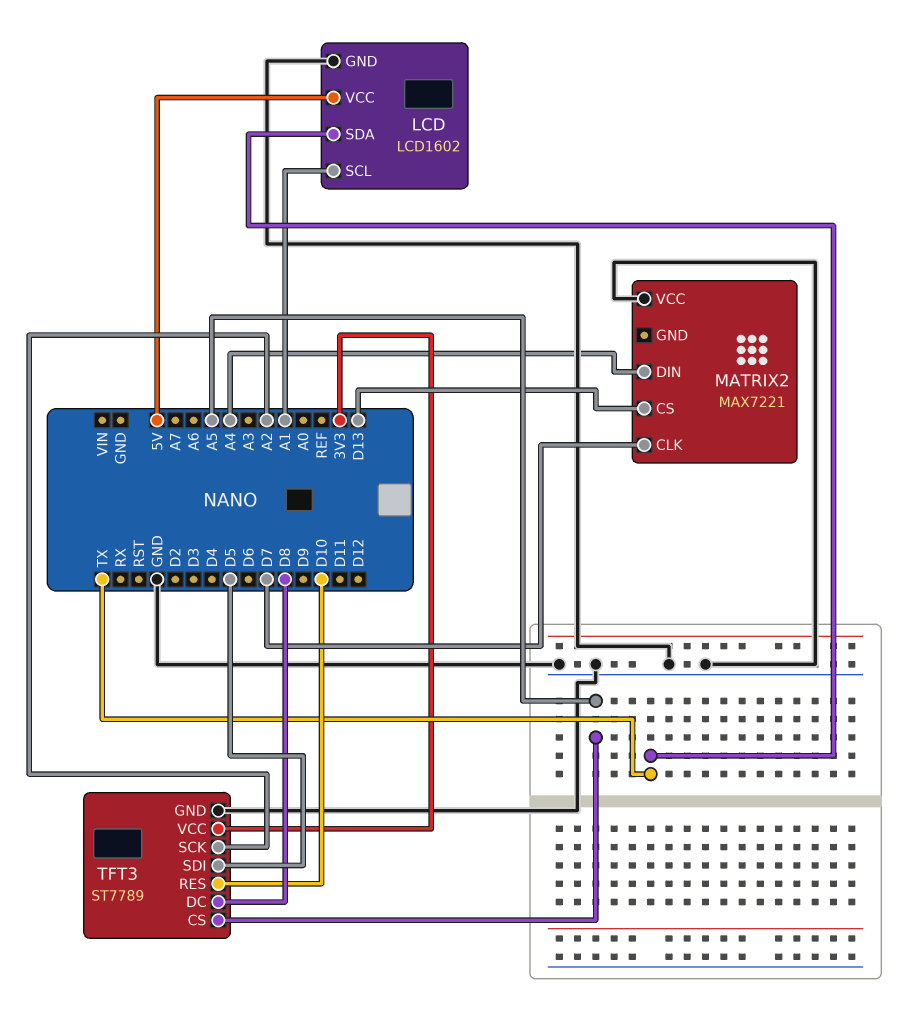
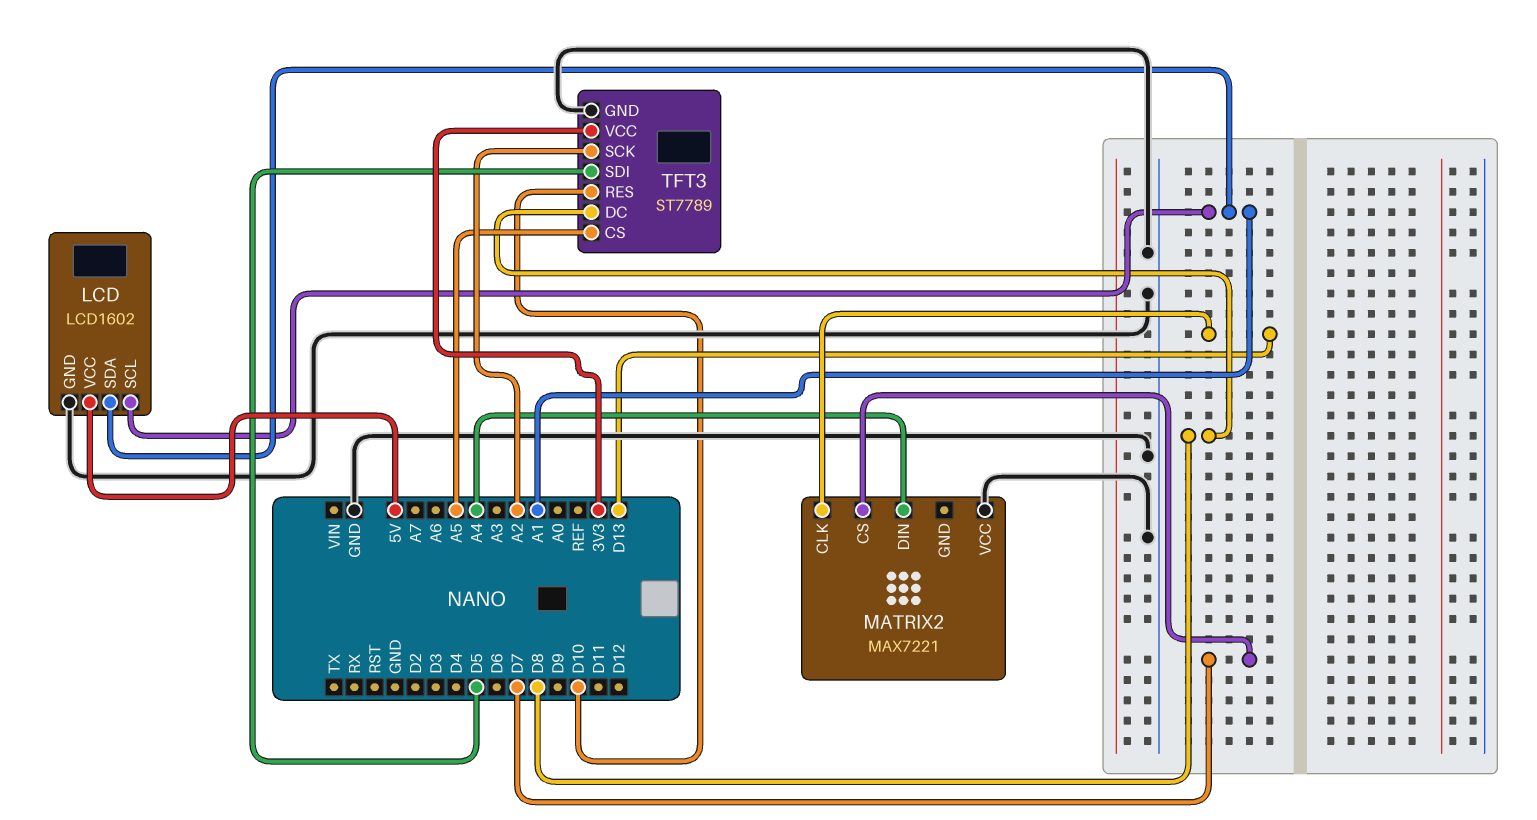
LCD pin SDA: TX -> A1
MATRIX2 pin CLK: D7 -> D13
MATRIX2 pin CS: D13 -> D7

